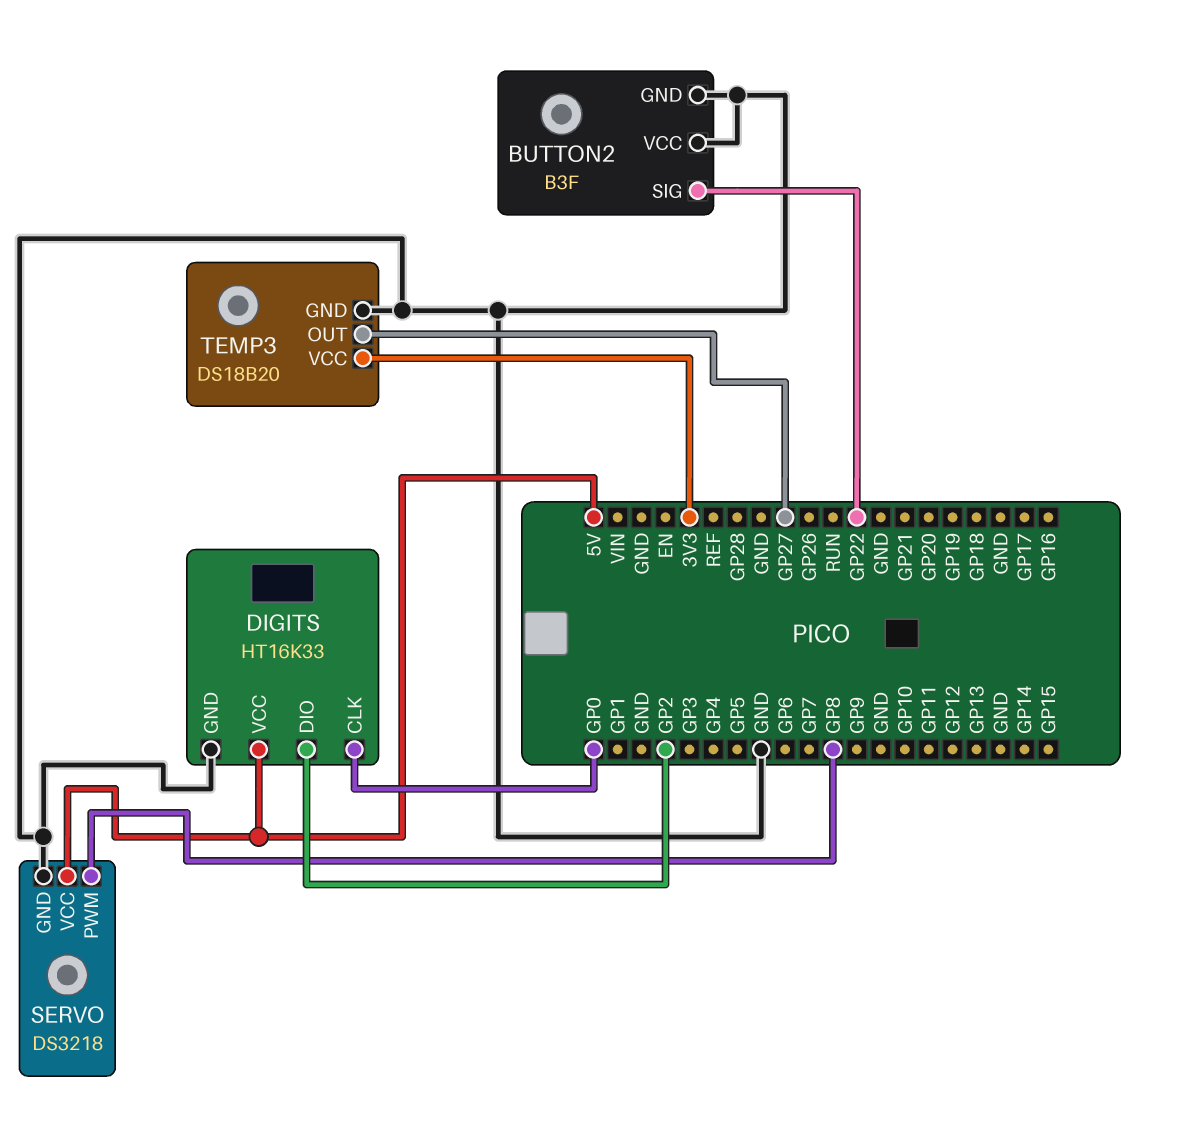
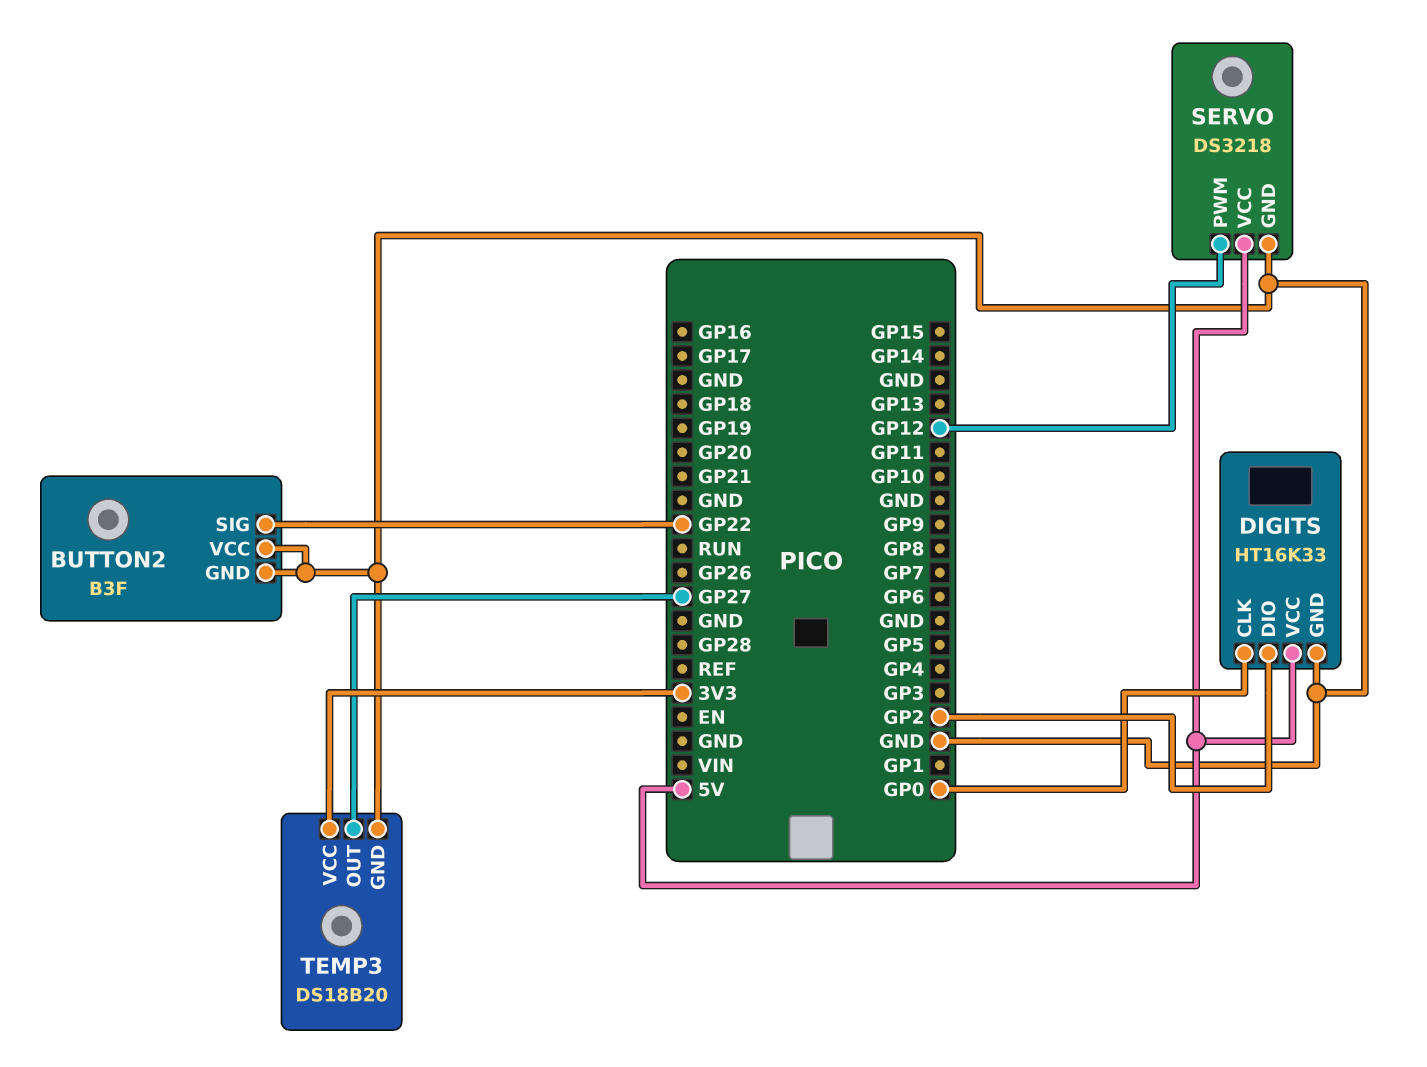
SERVO pin PWM: GP8 -> GP12

